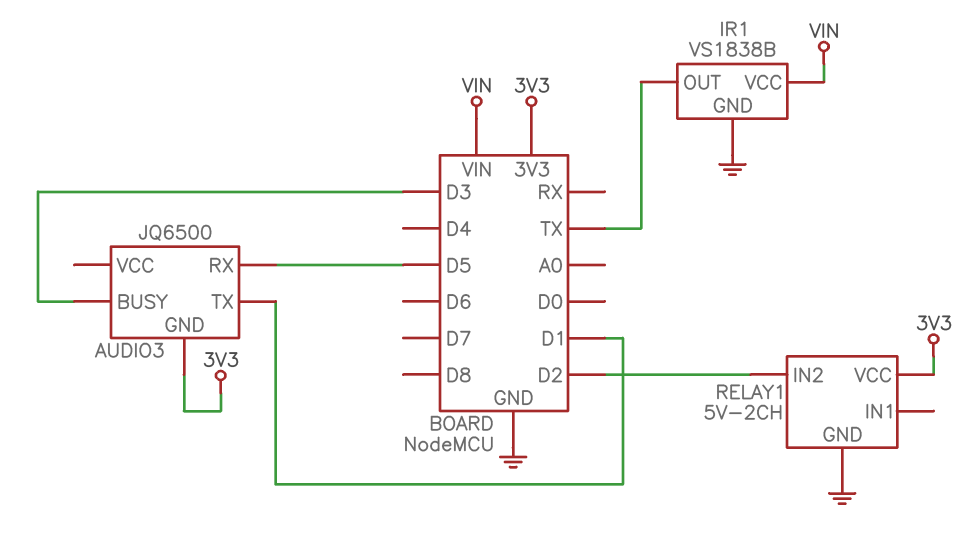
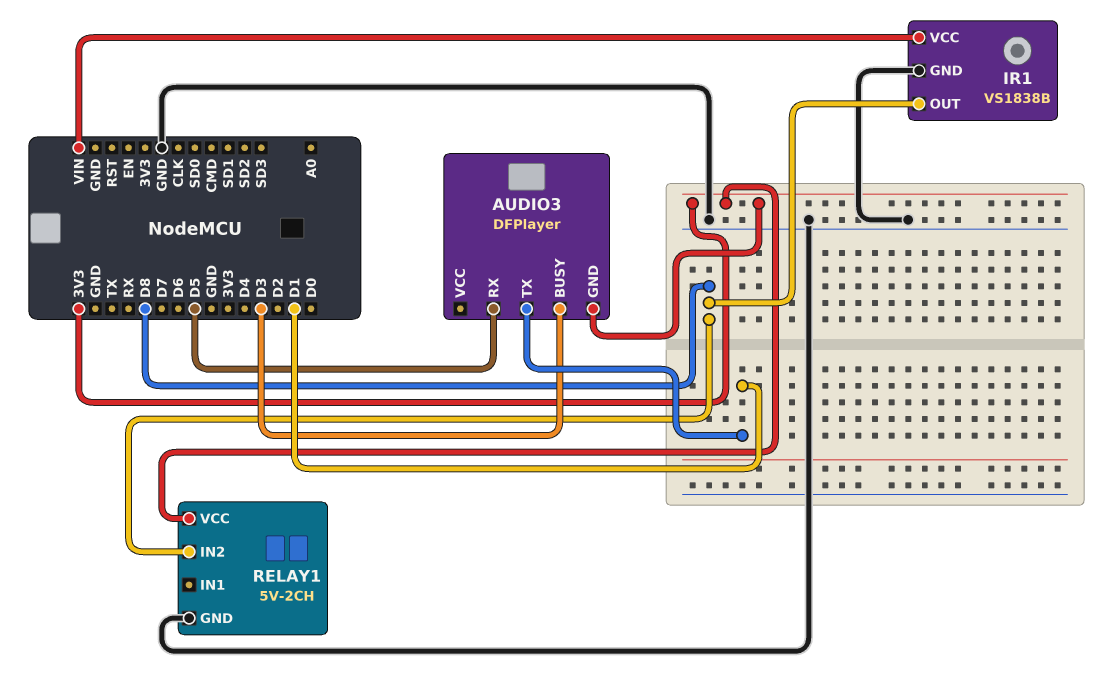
AUDIO3: JQ6500 -> DFPlayer
IR1 pin OUT: TX -> D8
RELAY1 pin IN2: D2 -> D8

